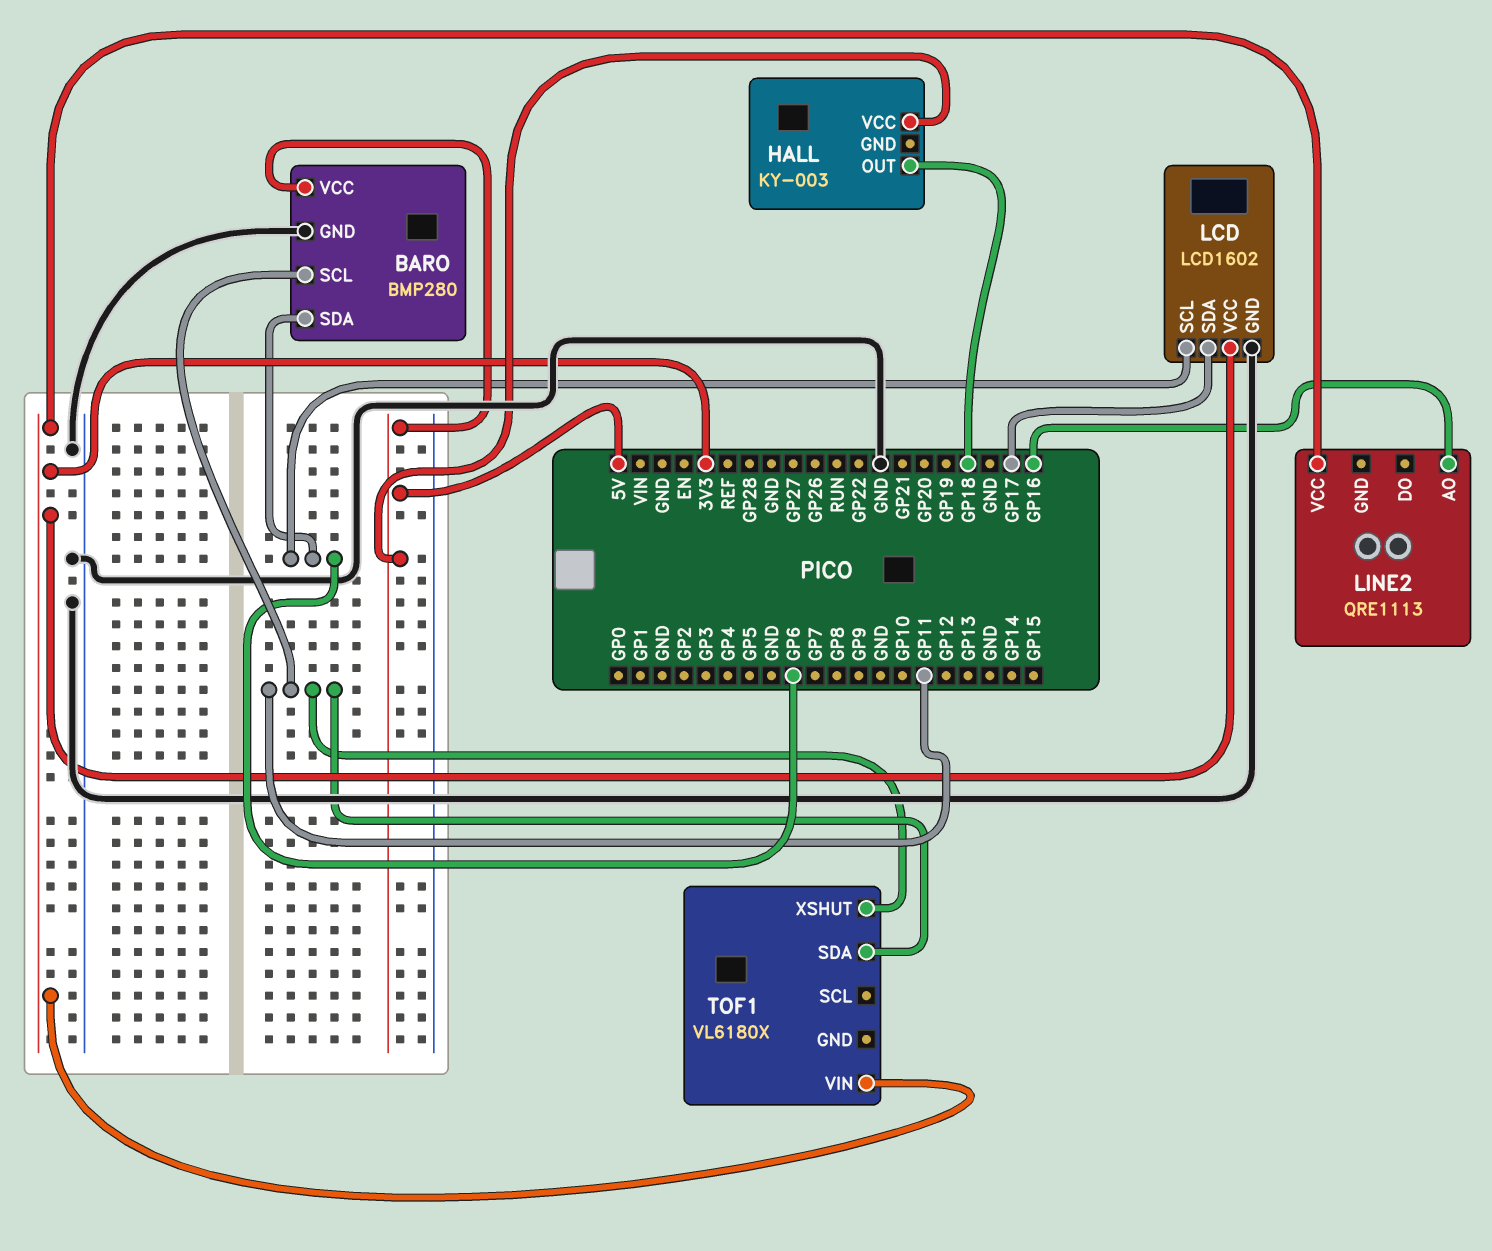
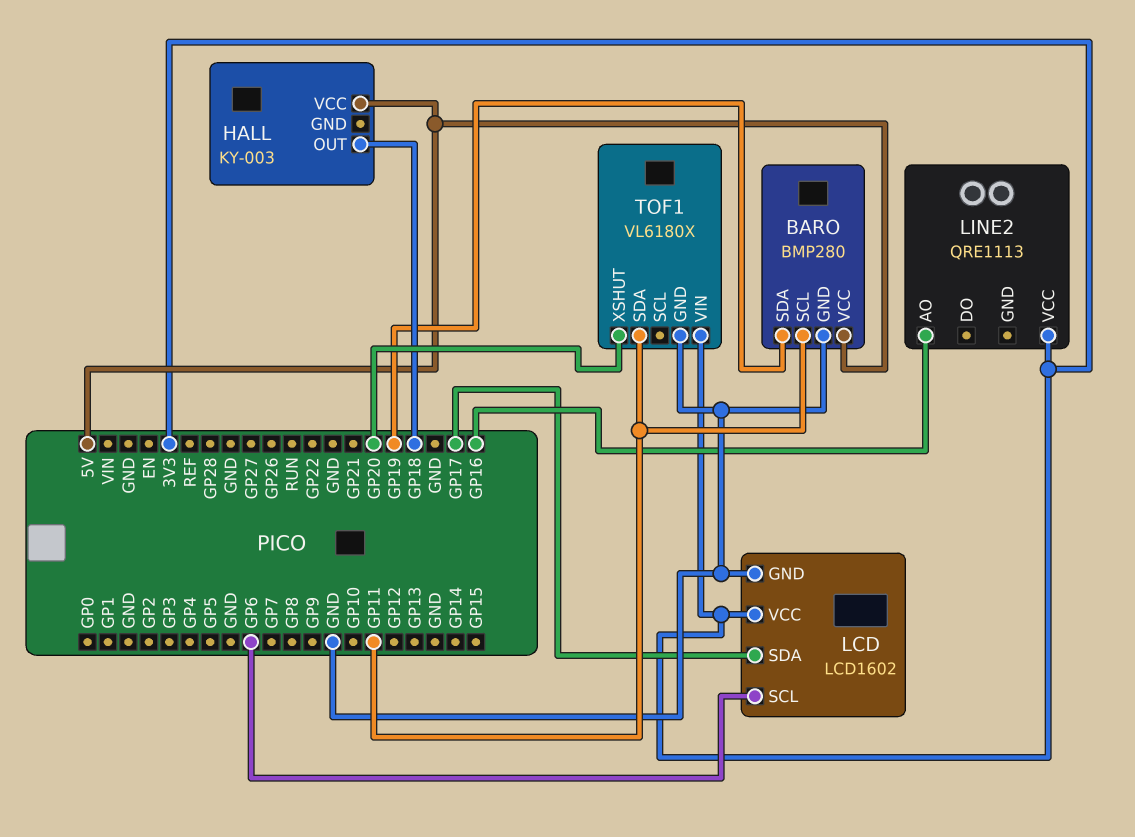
BARO pin SDA: GP6 -> GP19
TOF1 pin GND: none -> GND
TOF1 pin XSHUT: GP11 -> GP20

